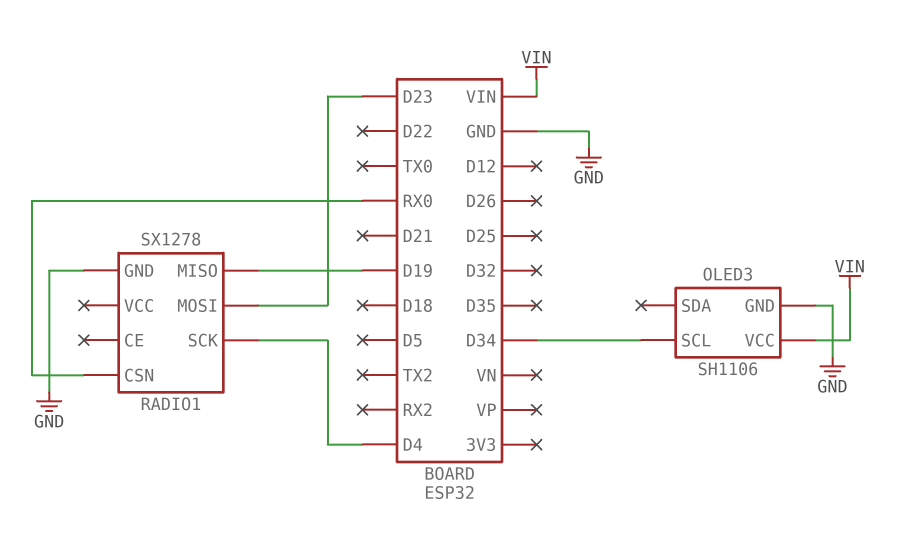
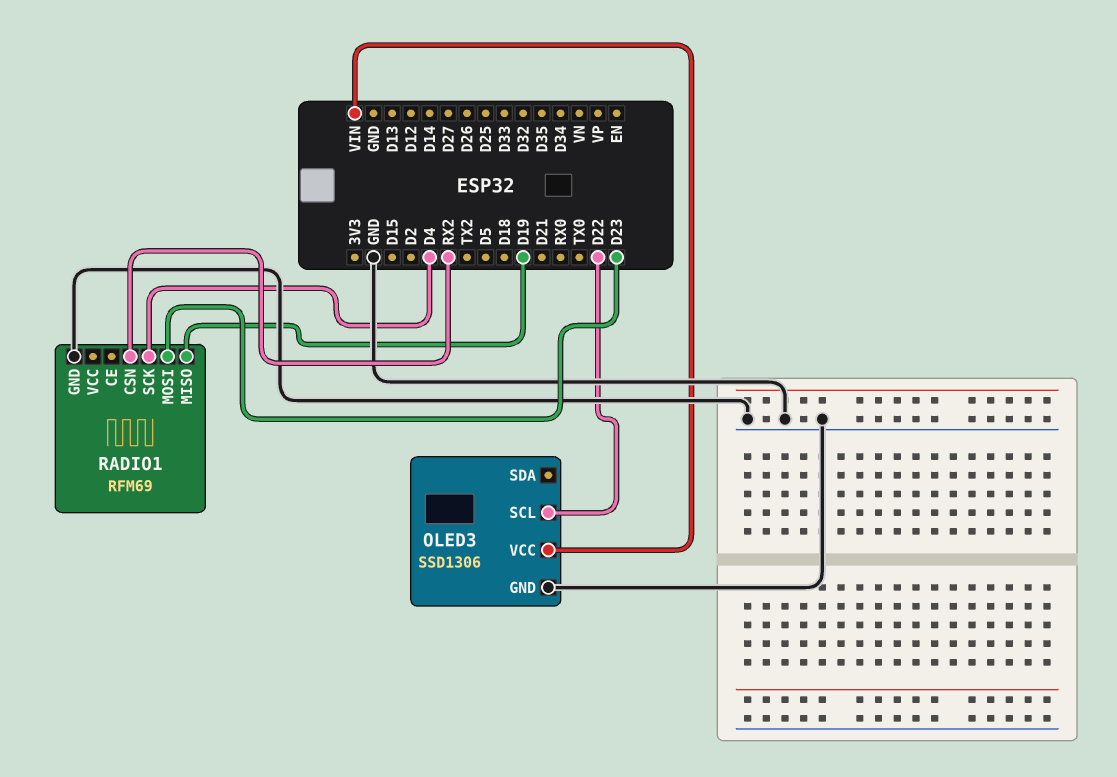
OLED3: SH1106 -> SSD1306
OLED3 pin SCL: D34 -> D22
RADIO1: SX1278 -> RFM69
RADIO1 pin CSN: RX0 -> RX2

